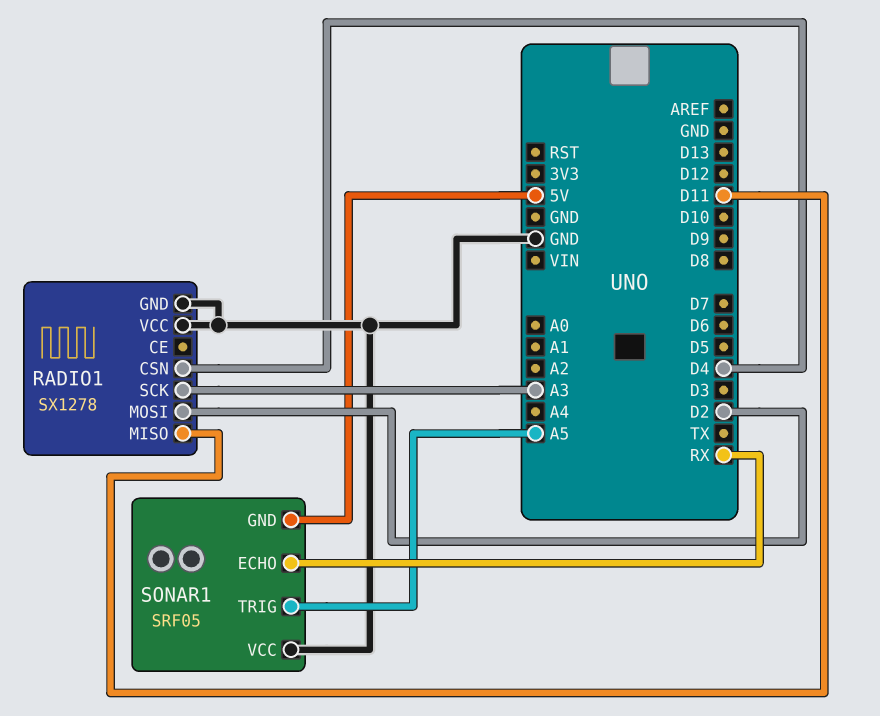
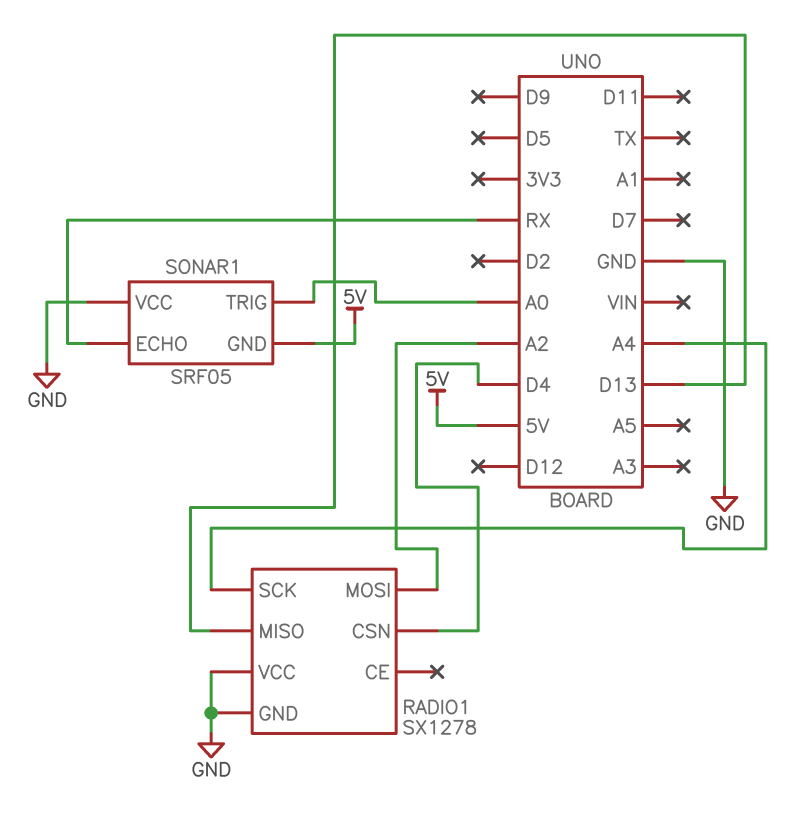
RADIO1 pin MISO: D11 -> D13
RADIO1 pin MOSI: D2 -> A2
RADIO1 pin SCK: A3 -> A4
SONAR1 pin TRIG: A5 -> A0

